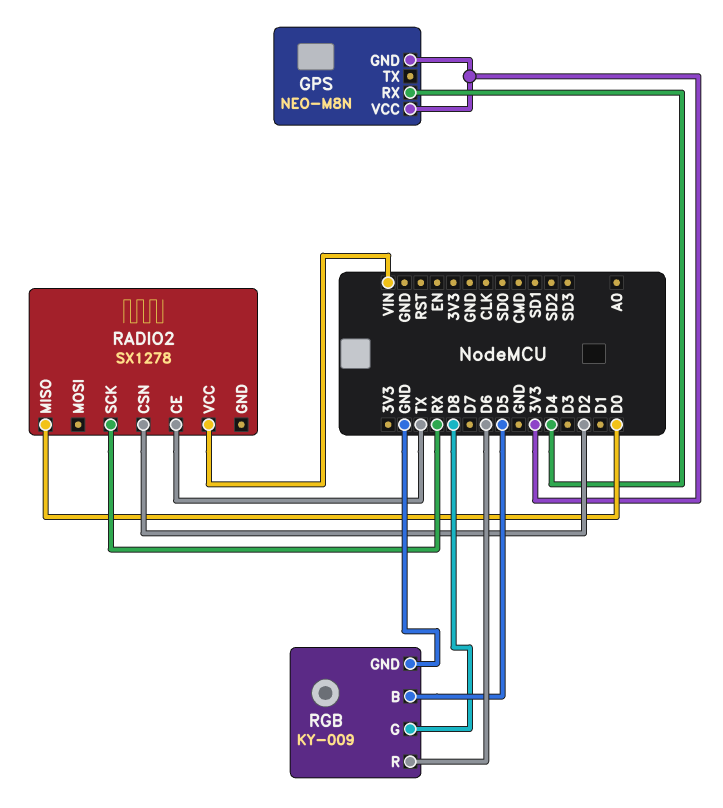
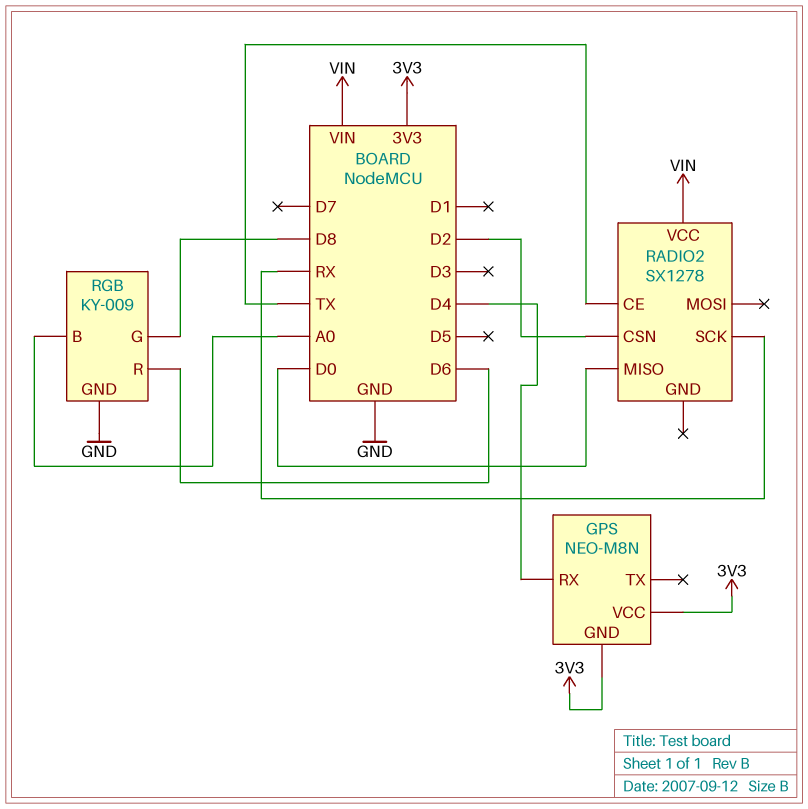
RGB pin B: D5 -> A0

